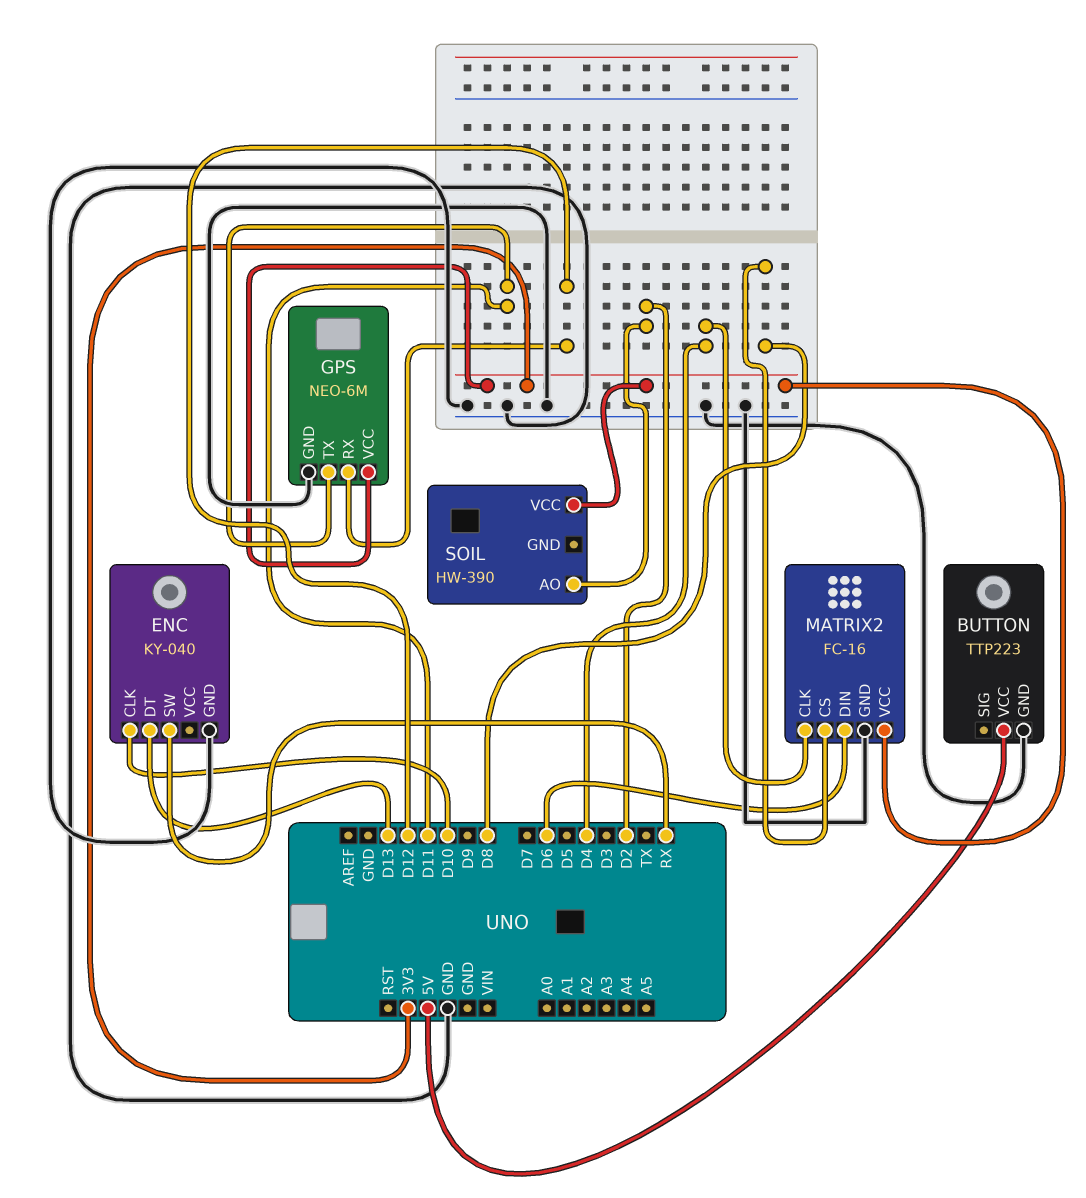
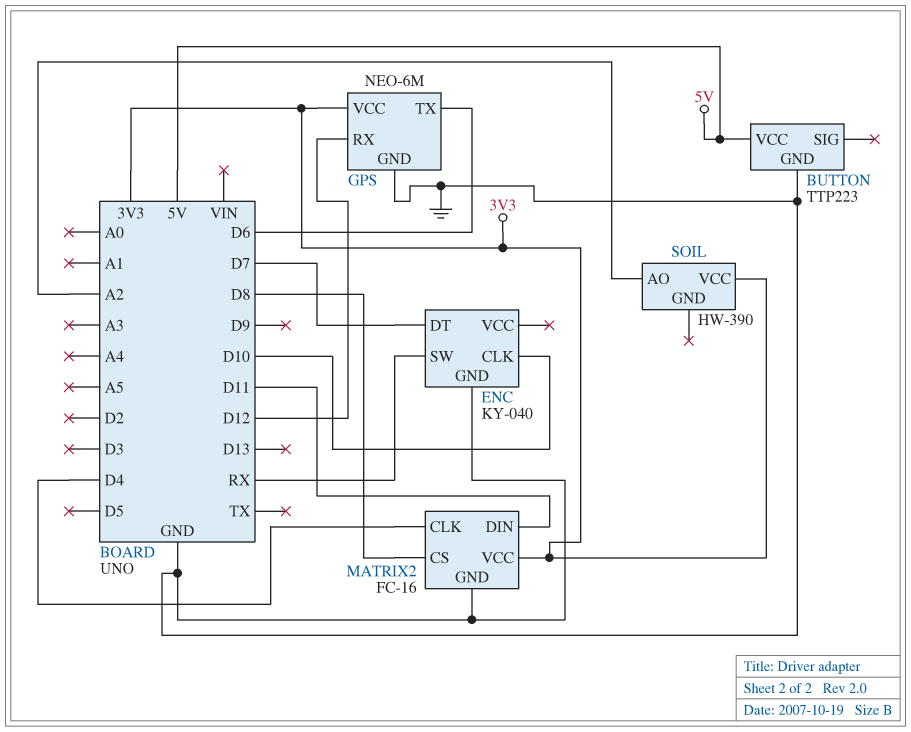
ENC pin DT: D13 -> D7
GPS pin TX: D11 -> D6
MATRIX2 pin DIN: D6 -> D11
SOIL pin AO: D2 -> A2

